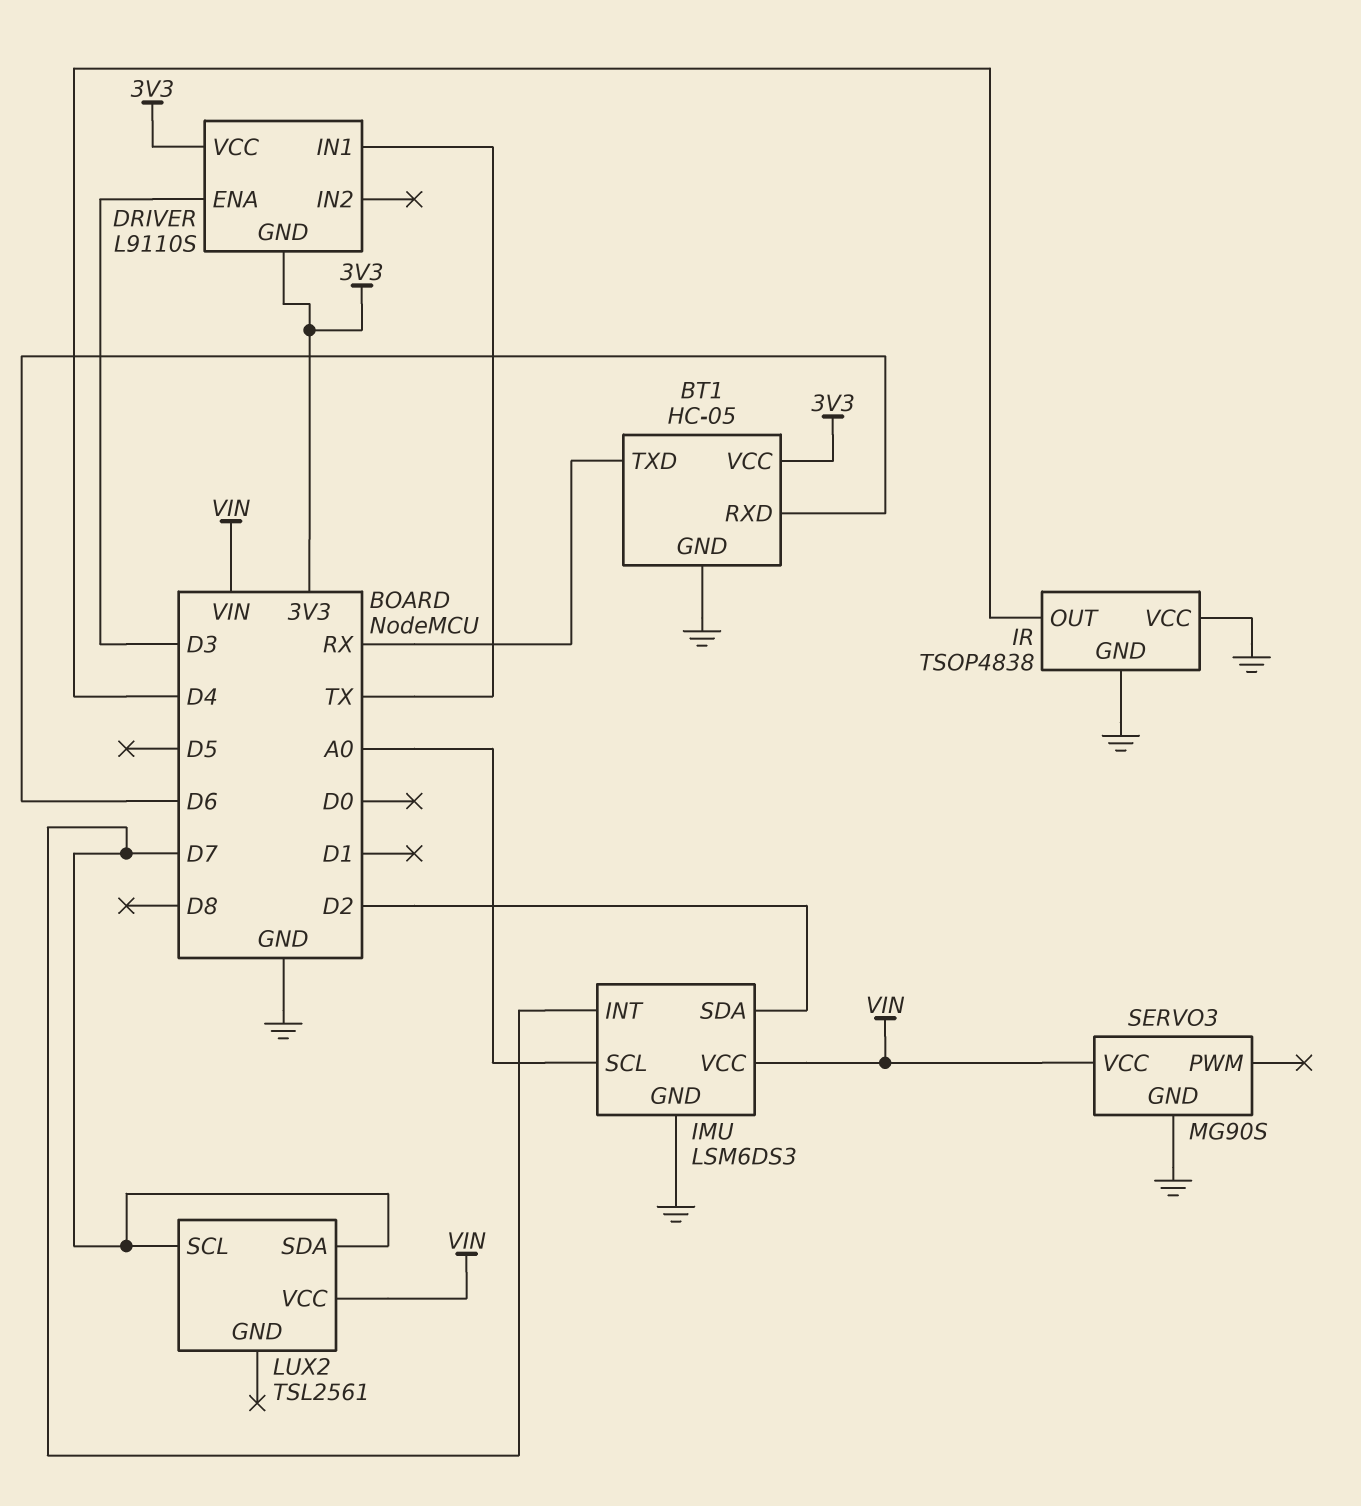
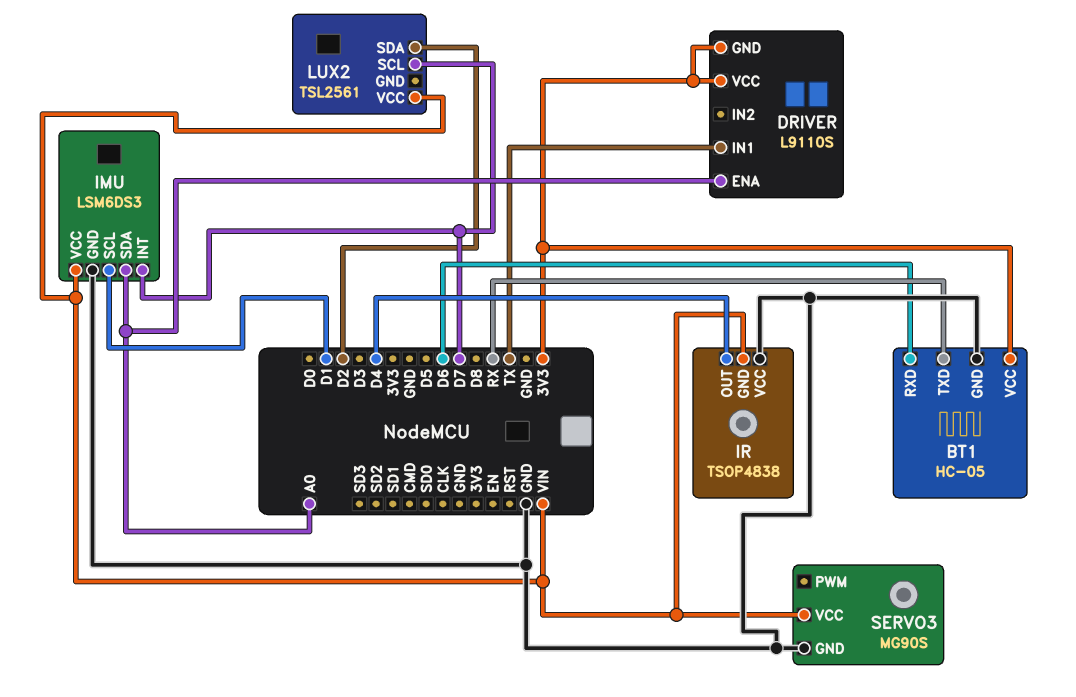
DRIVER pin ENA: D3 -> A0
IMU pin SCL: A0 -> D1
IMU pin SDA: D2 -> A0
IR pin GND: GND -> VIN
LUX2 pin SDA: D7 -> D2

